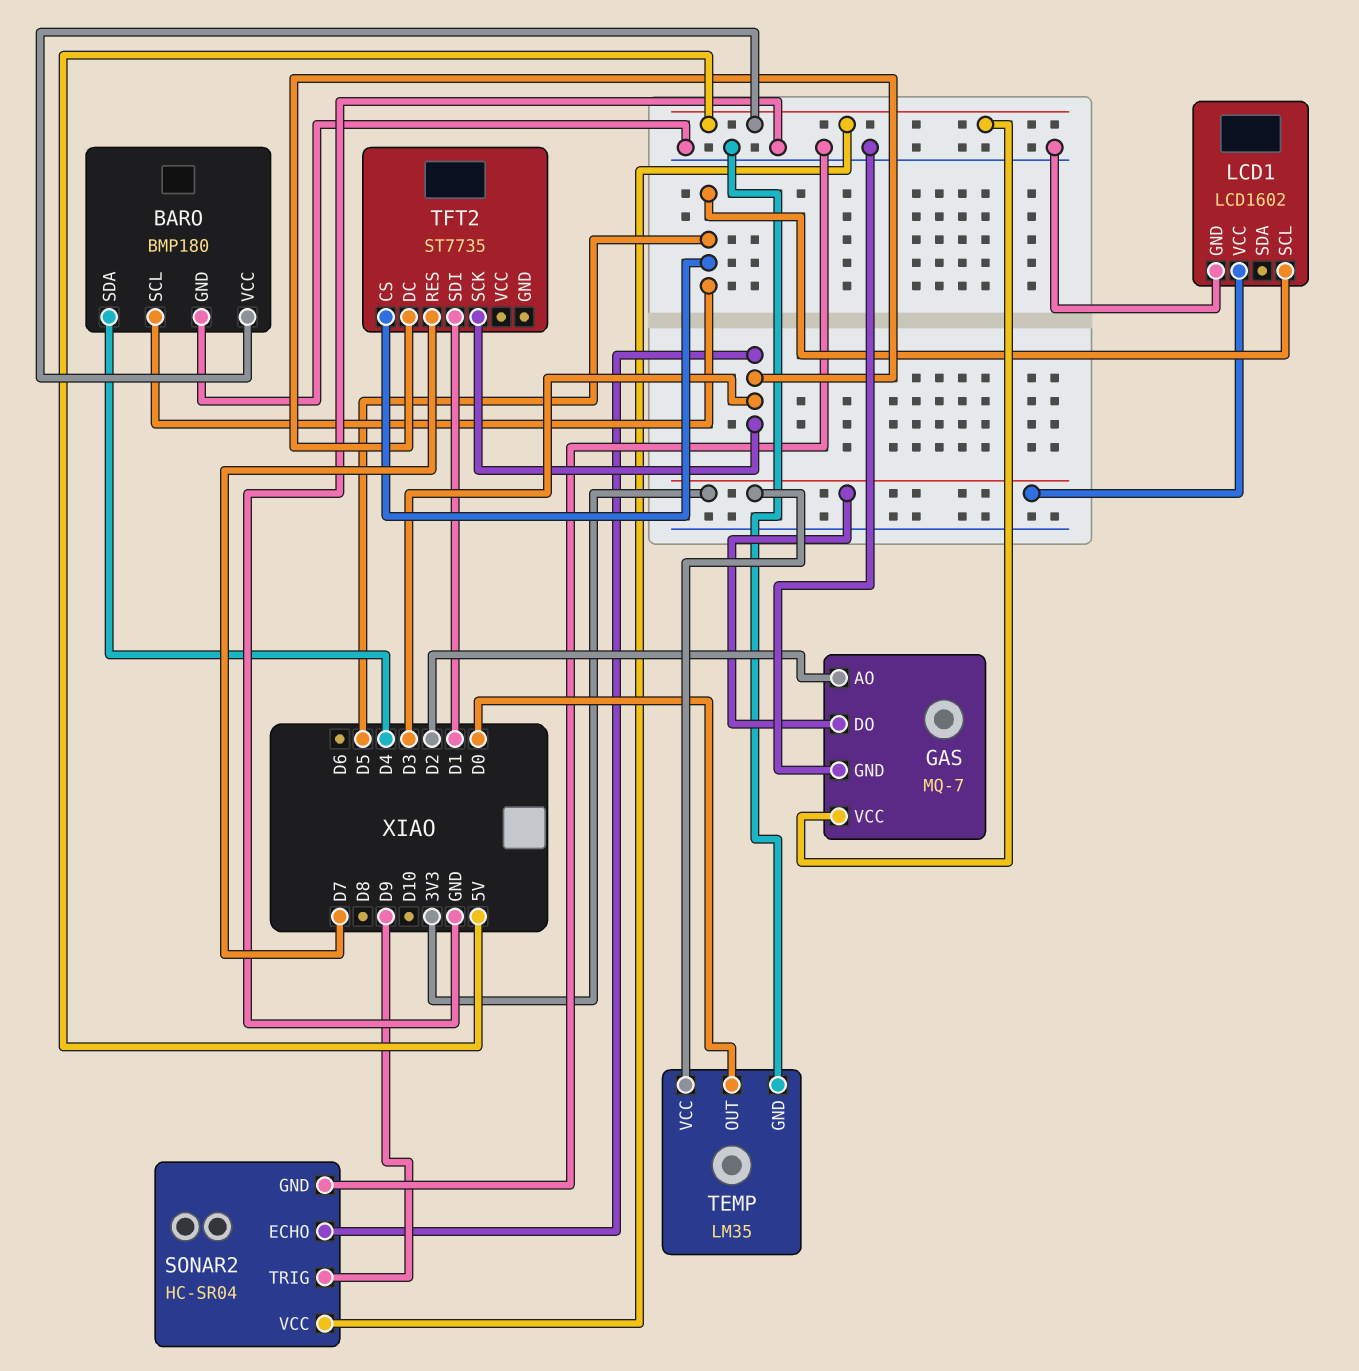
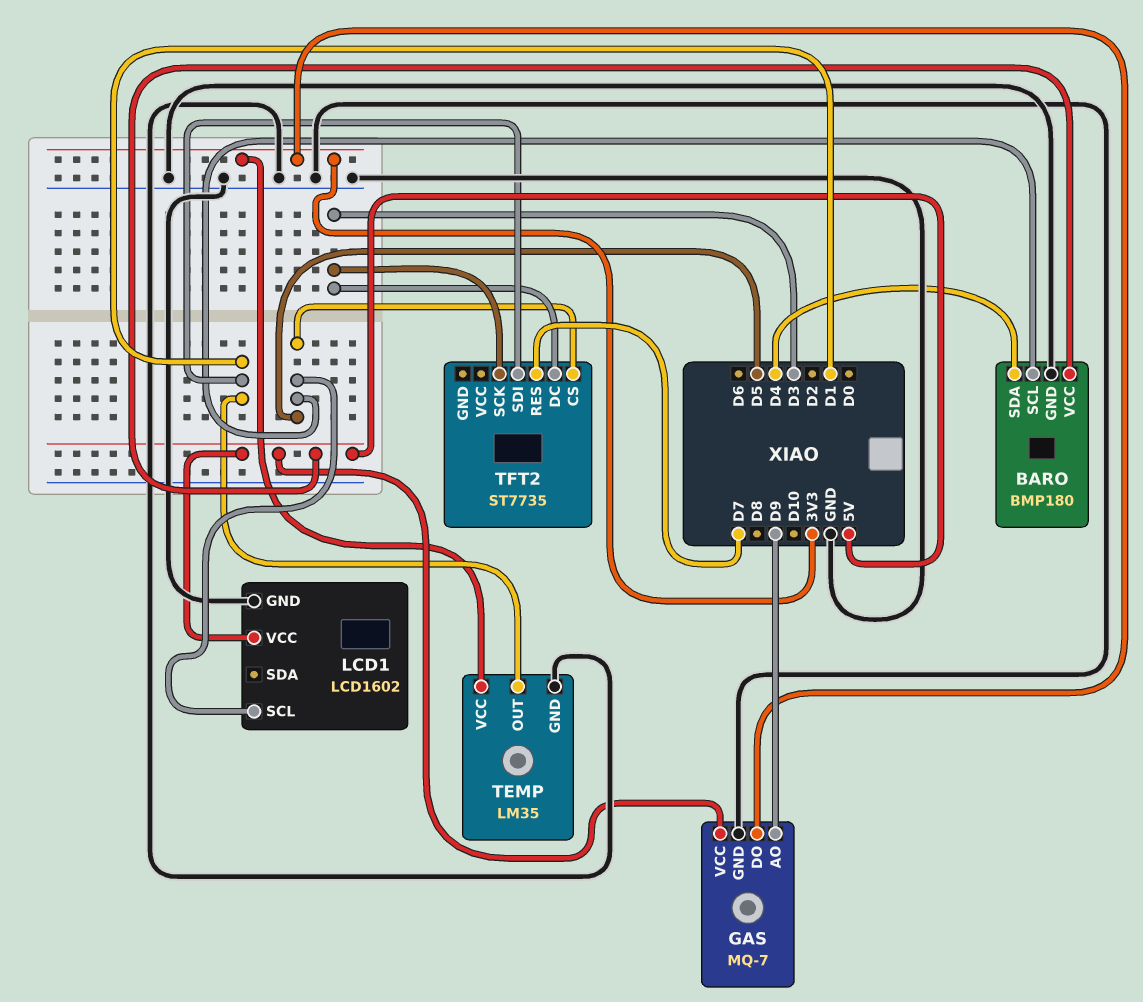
GAS pin AO: D2 -> D9
LCD1 pin VCC: 3V3 -> 5V
SONAR2: HC-SR04 -> none
SONAR2 pin ECHO: D3 -> none
SONAR2 pin GND: GND -> none
SONAR2 pin TRIG: D9 -> none
SONAR2 pin VCC: 5V -> none
TEMP pin OUT: D0 -> D1

